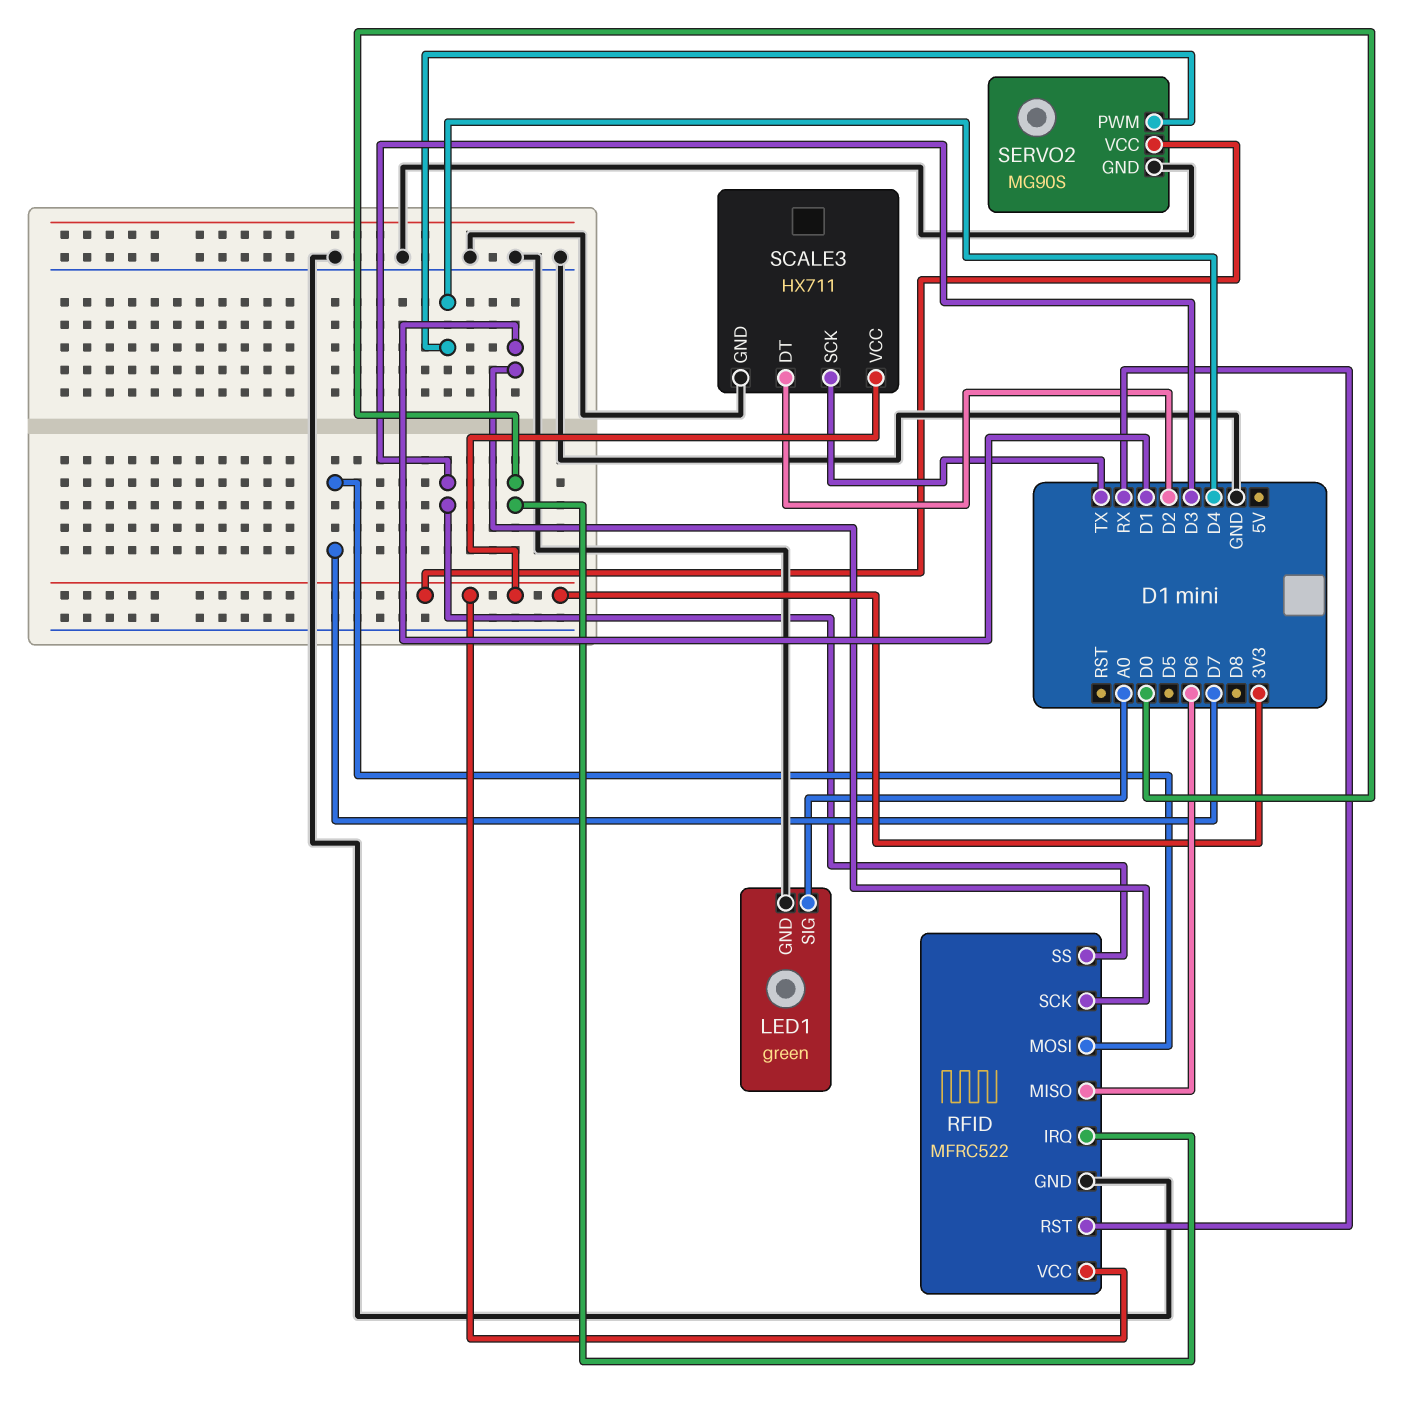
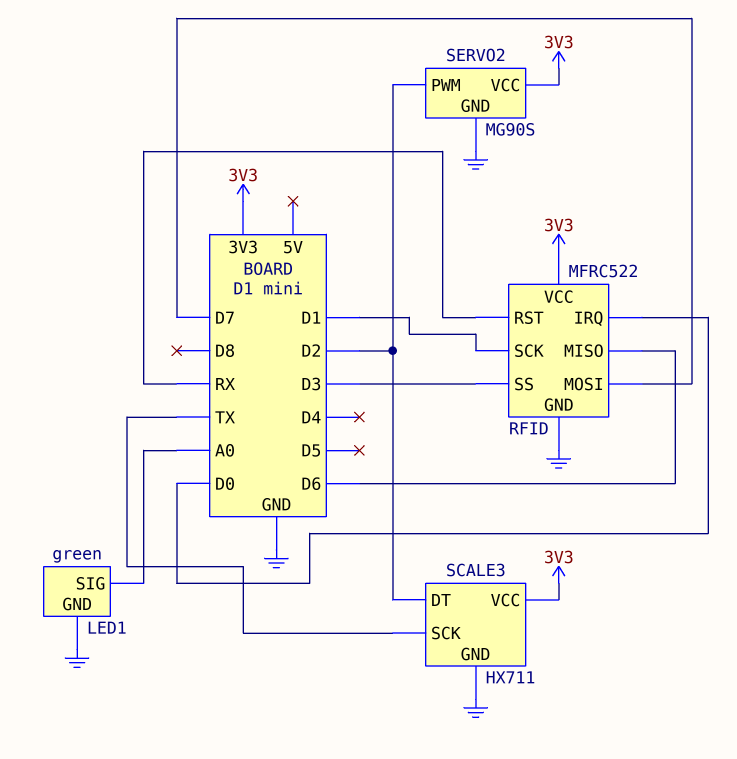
SERVO2 pin PWM: D4 -> D2

